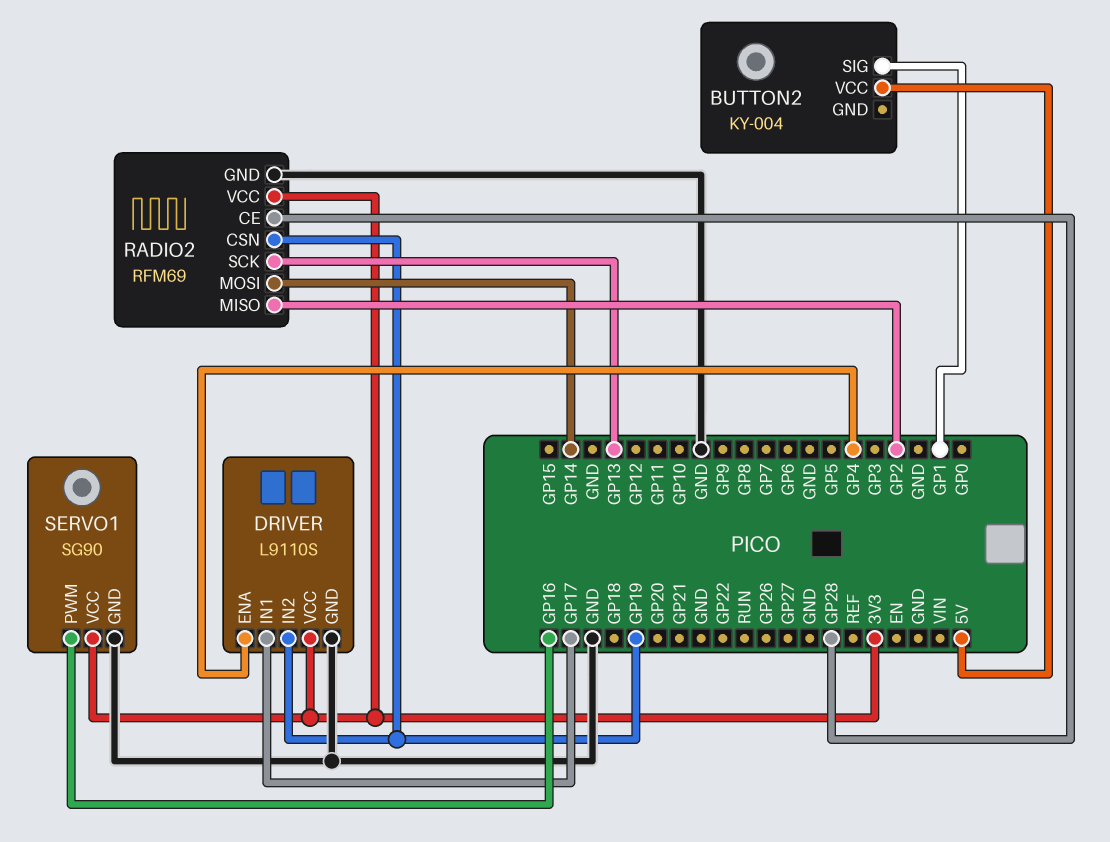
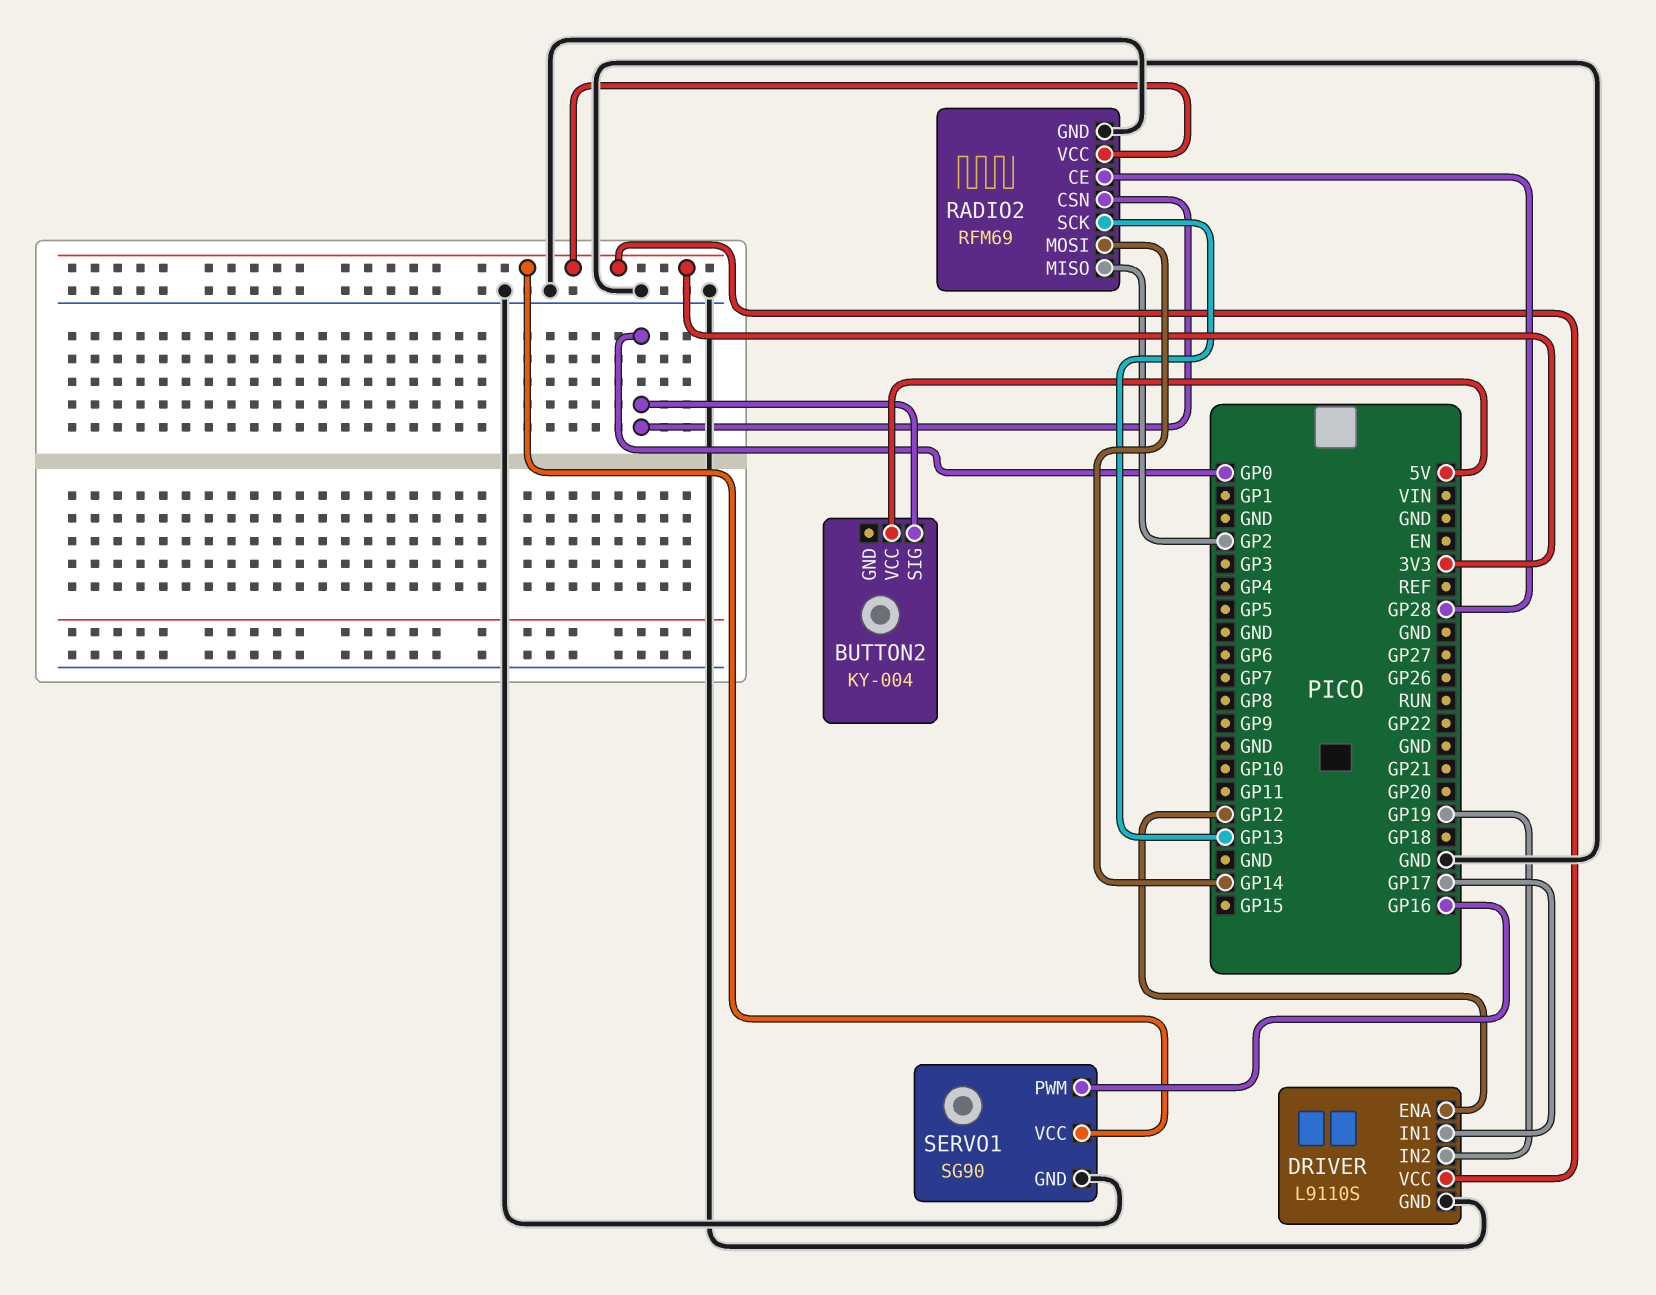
BUTTON2 pin SIG: GP1 -> GP0
DRIVER pin ENA: GP4 -> GP12
RADIO2 pin CSN: GP19 -> GP0

